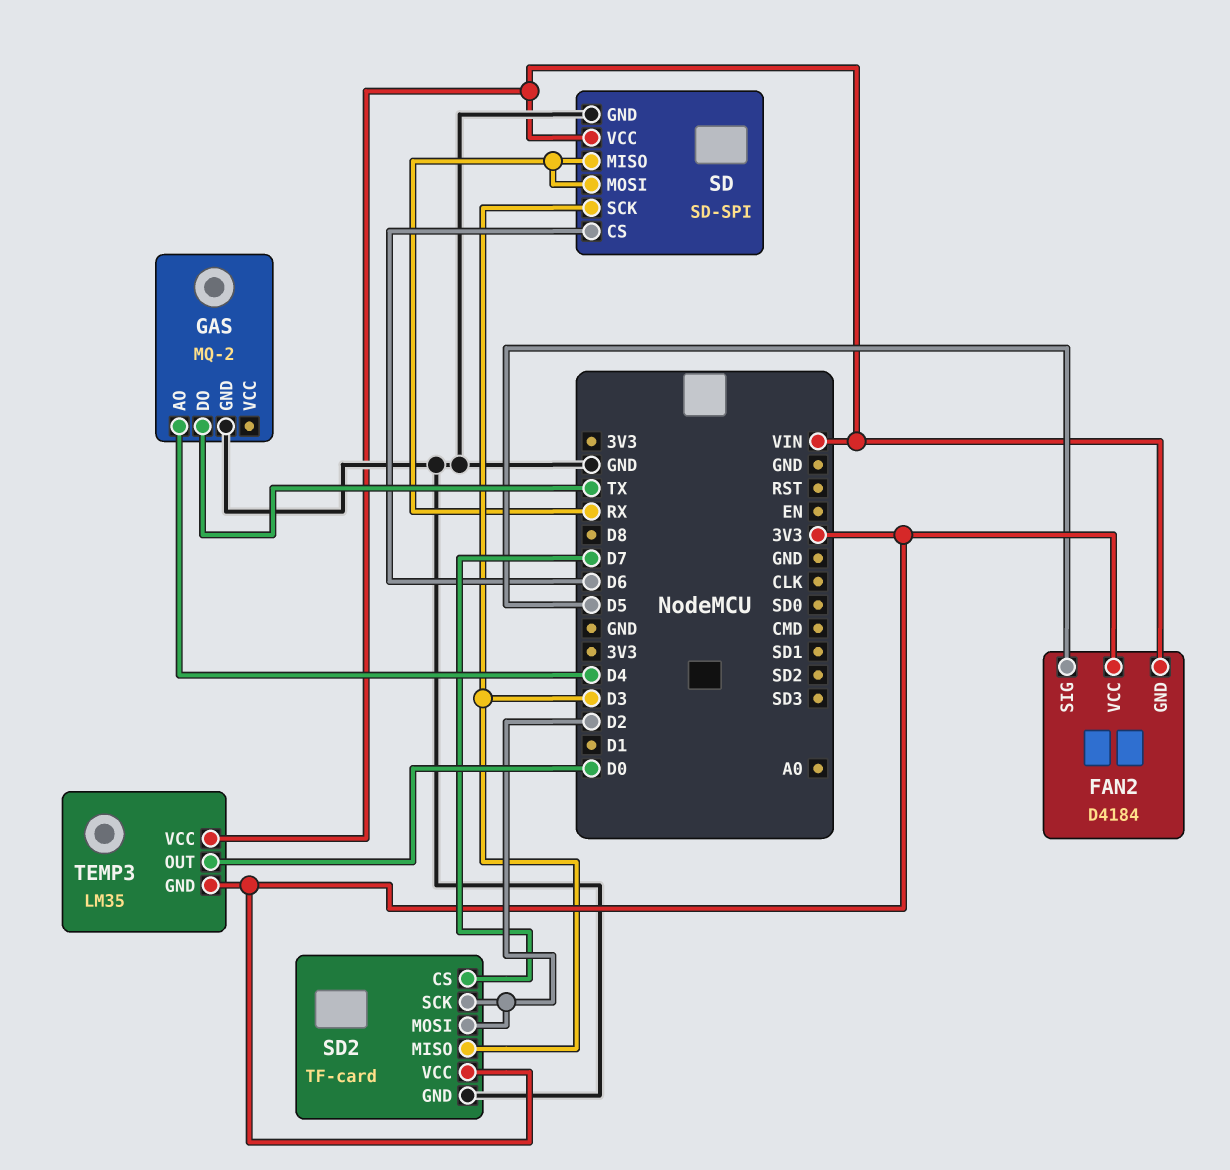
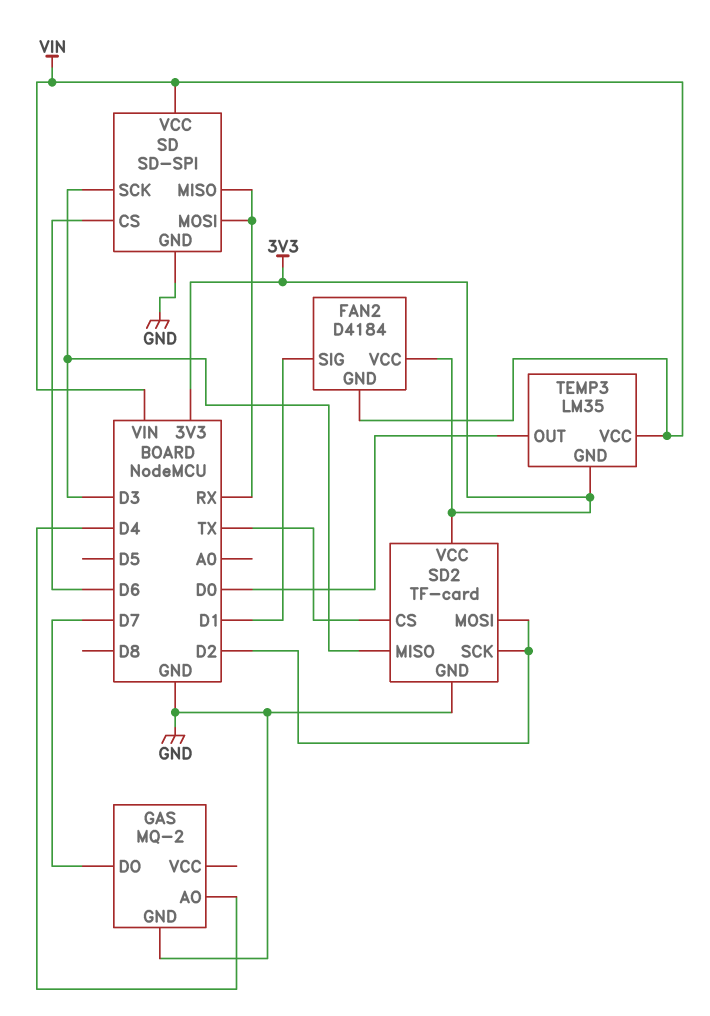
FAN2 pin SIG: D5 -> D1
GAS pin DO: TX -> D7
SD2 pin CS: D7 -> TX

